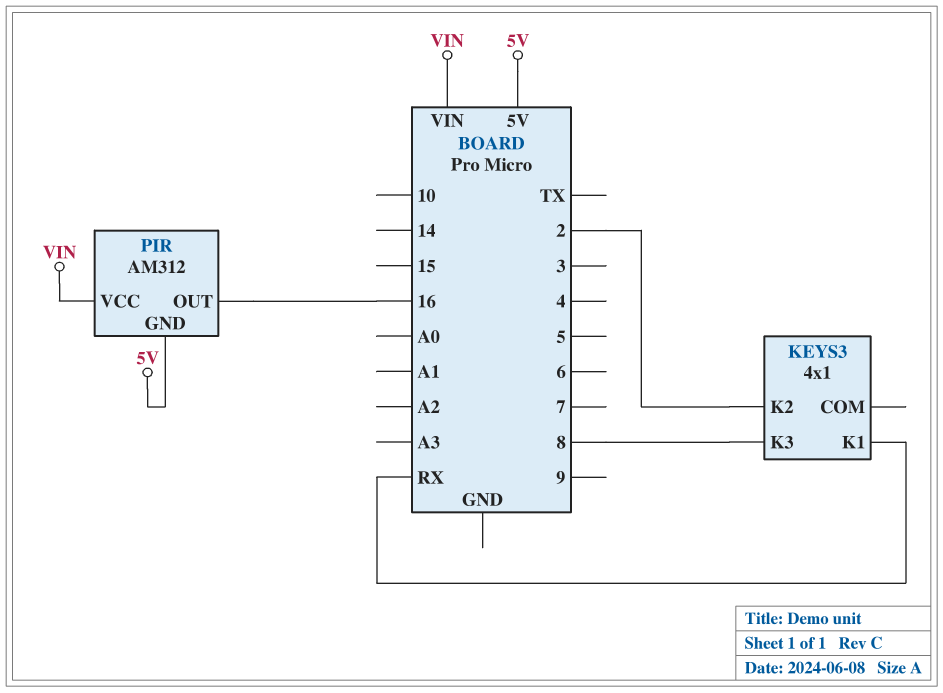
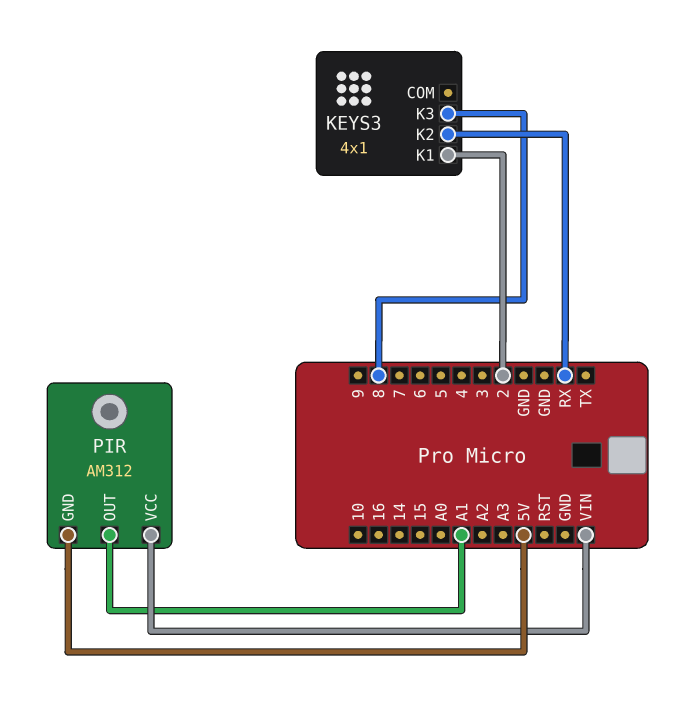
KEYS3 pin K1: RX -> 2
KEYS3 pin K2: 2 -> RX
PIR pin OUT: 16 -> A1

